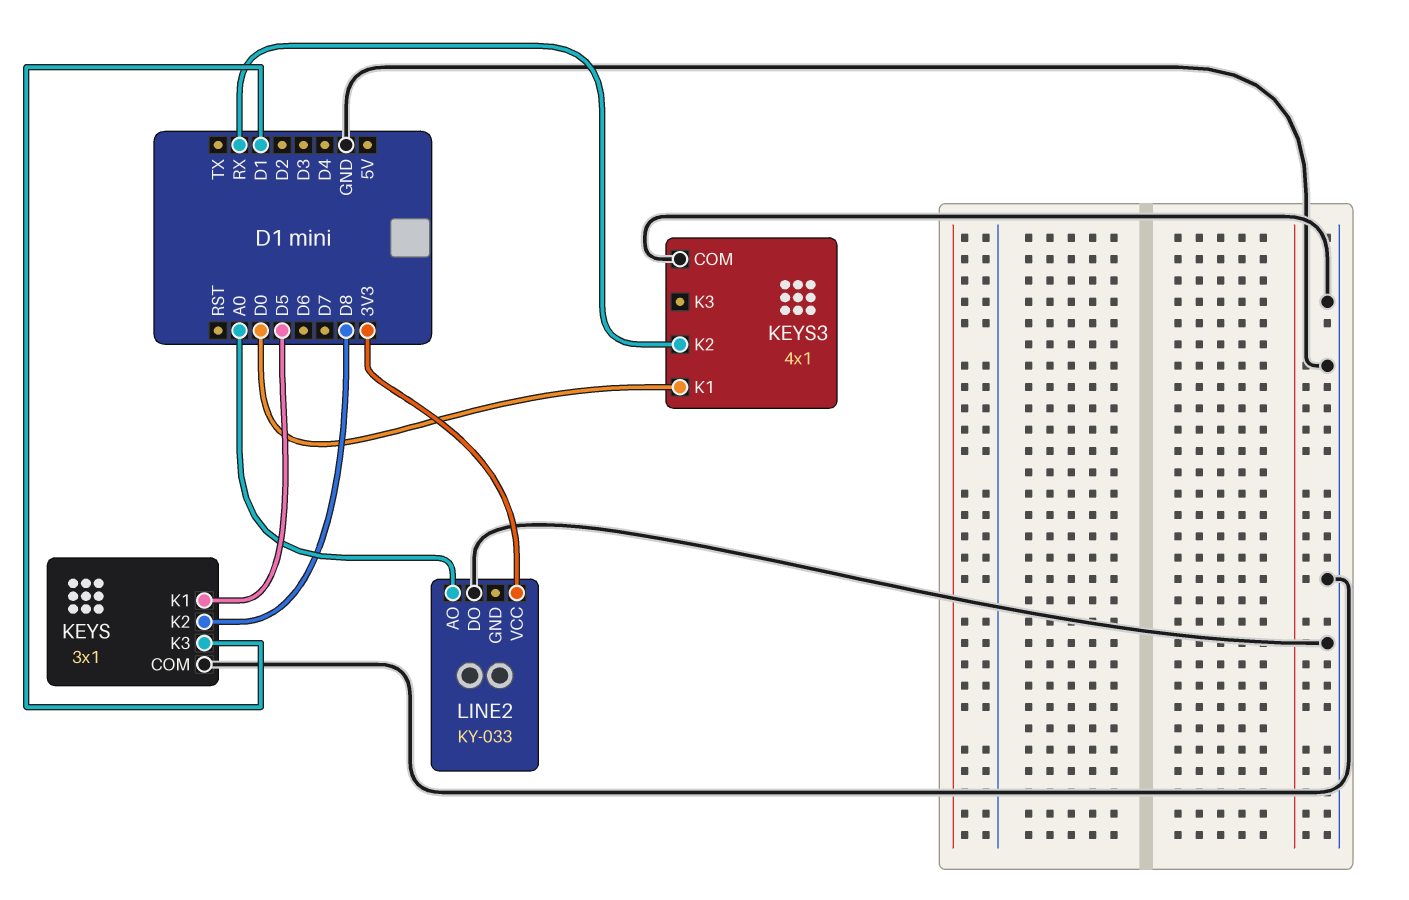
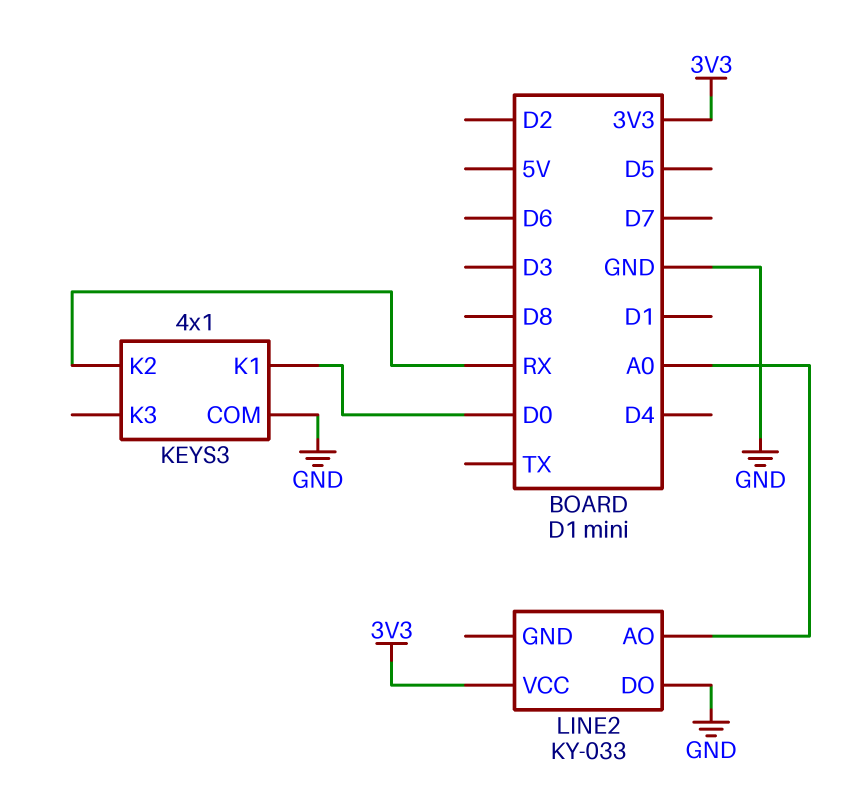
KEYS: 3x1 -> none
KEYS pin COM: GND -> none
KEYS pin K1: D5 -> none
KEYS pin K2: D8 -> none
KEYS pin K3: D1 -> none

